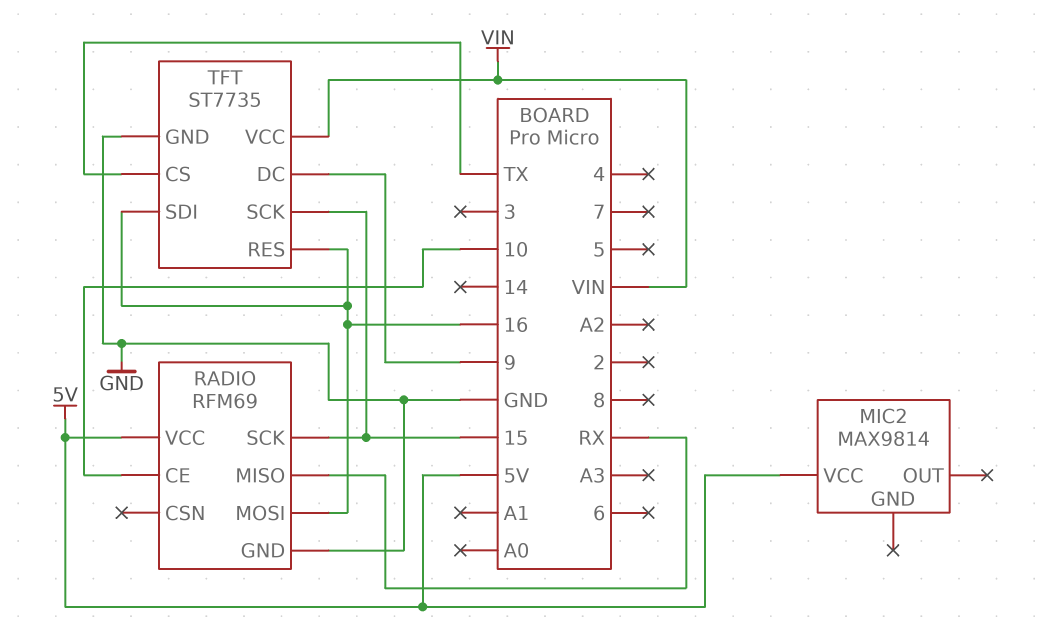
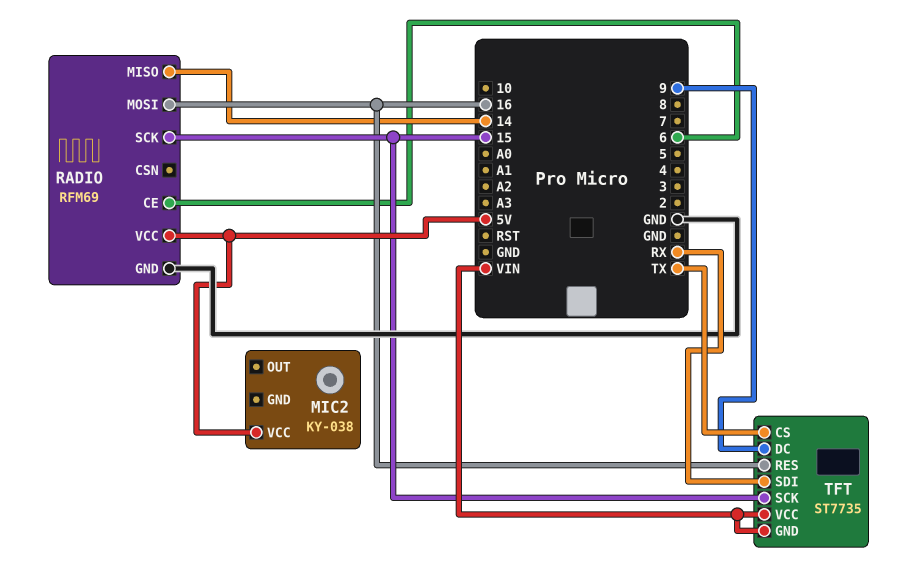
MIC2: MAX9814 -> KY-038
RADIO pin CE: 10 -> 6
RADIO pin MISO: RX -> 14
TFT pin GND: GND -> VIN
TFT pin SDI: 16 -> RX

